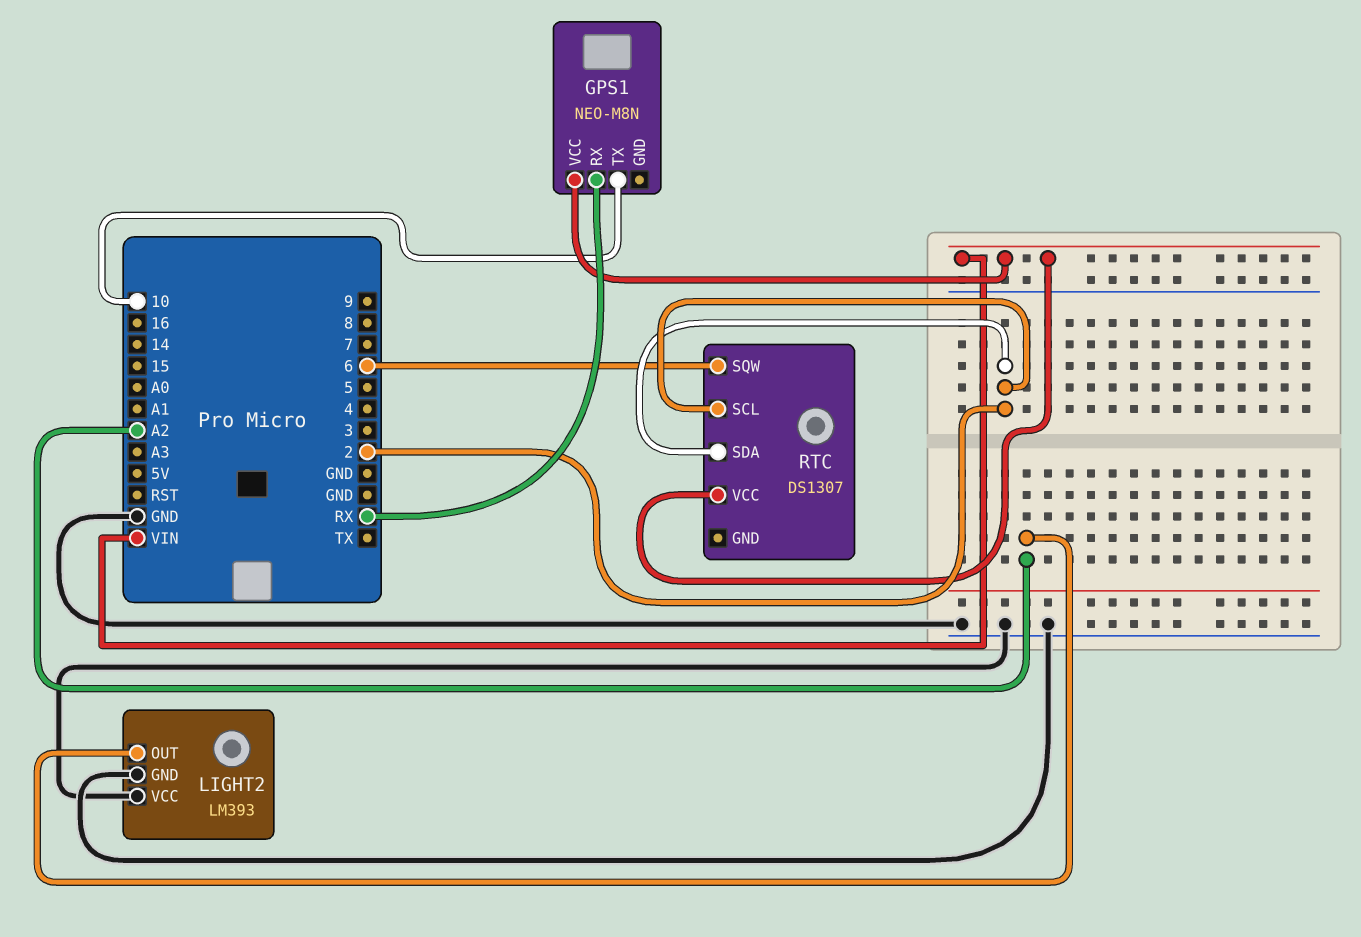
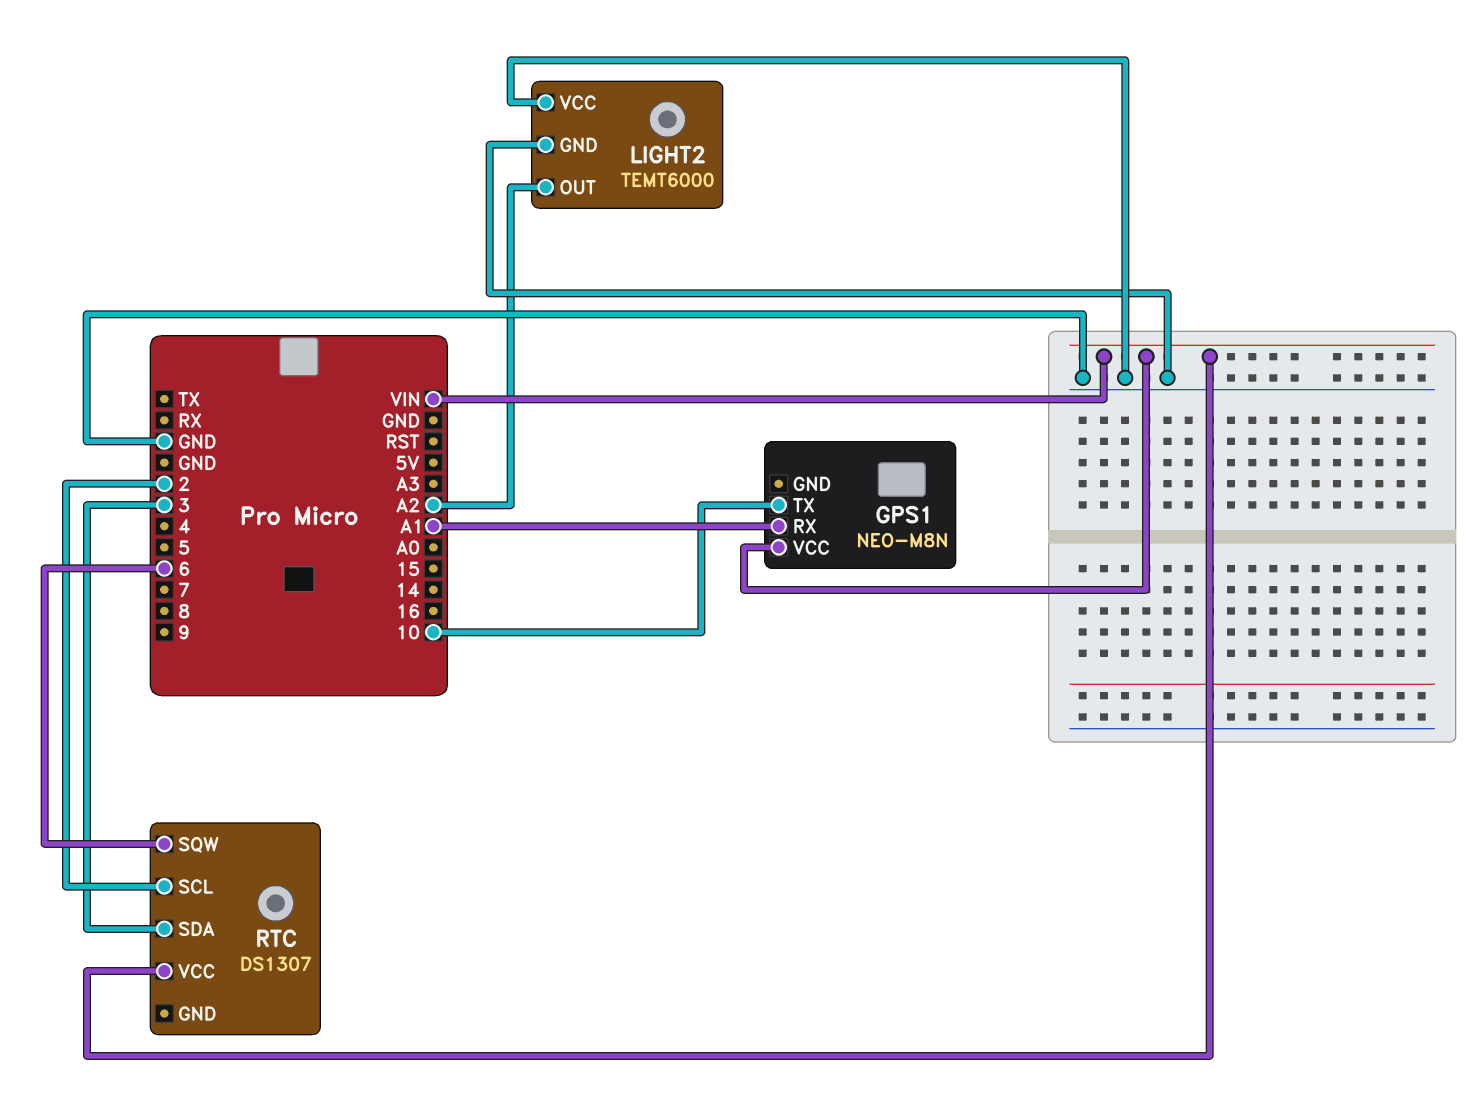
GPS1 pin RX: RX -> A1
LIGHT2: LM393 -> TEMT6000
RTC pin SDA: 2 -> 3

